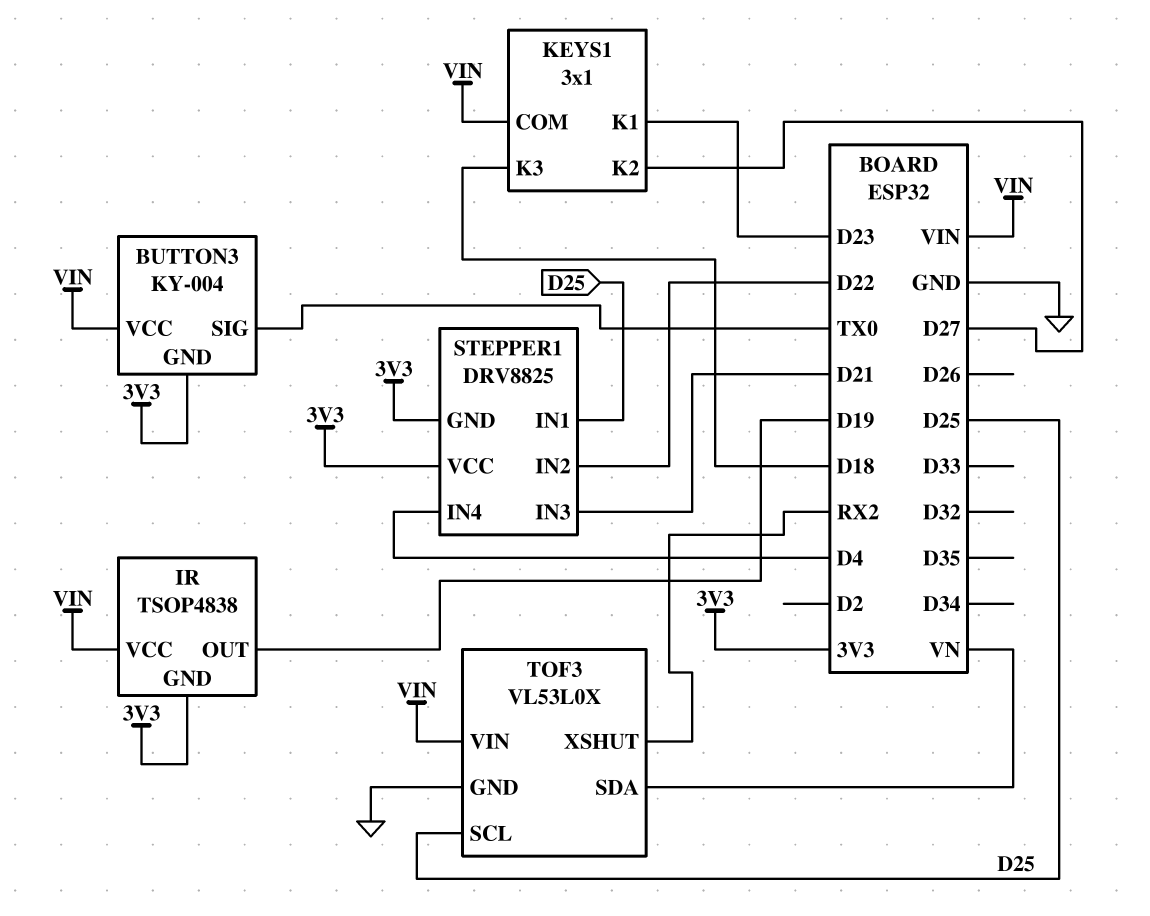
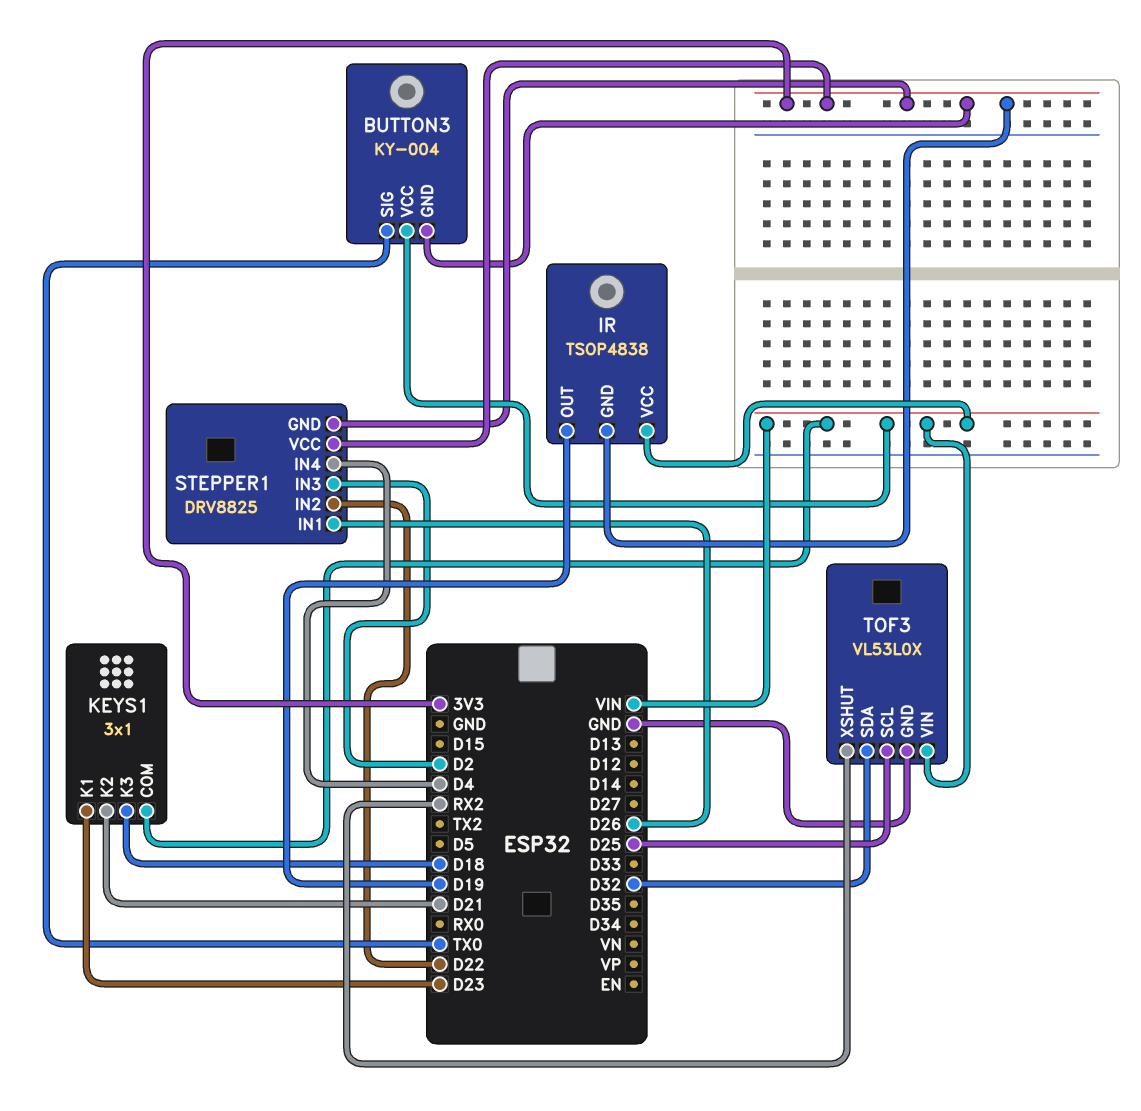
KEYS1 pin K2: D27 -> D21
STEPPER1 pin IN1: D25 -> D26
STEPPER1 pin IN3: D21 -> D2
TOF3 pin SDA: VN -> D32

